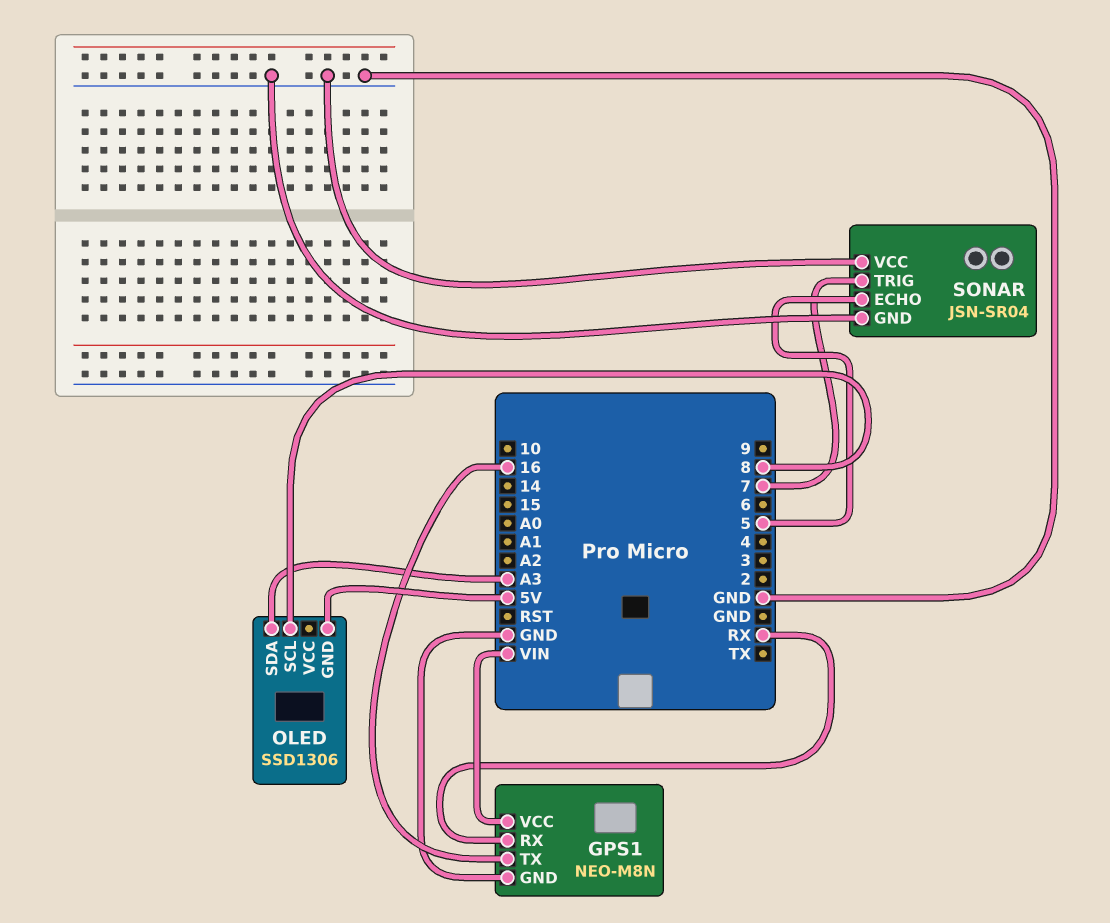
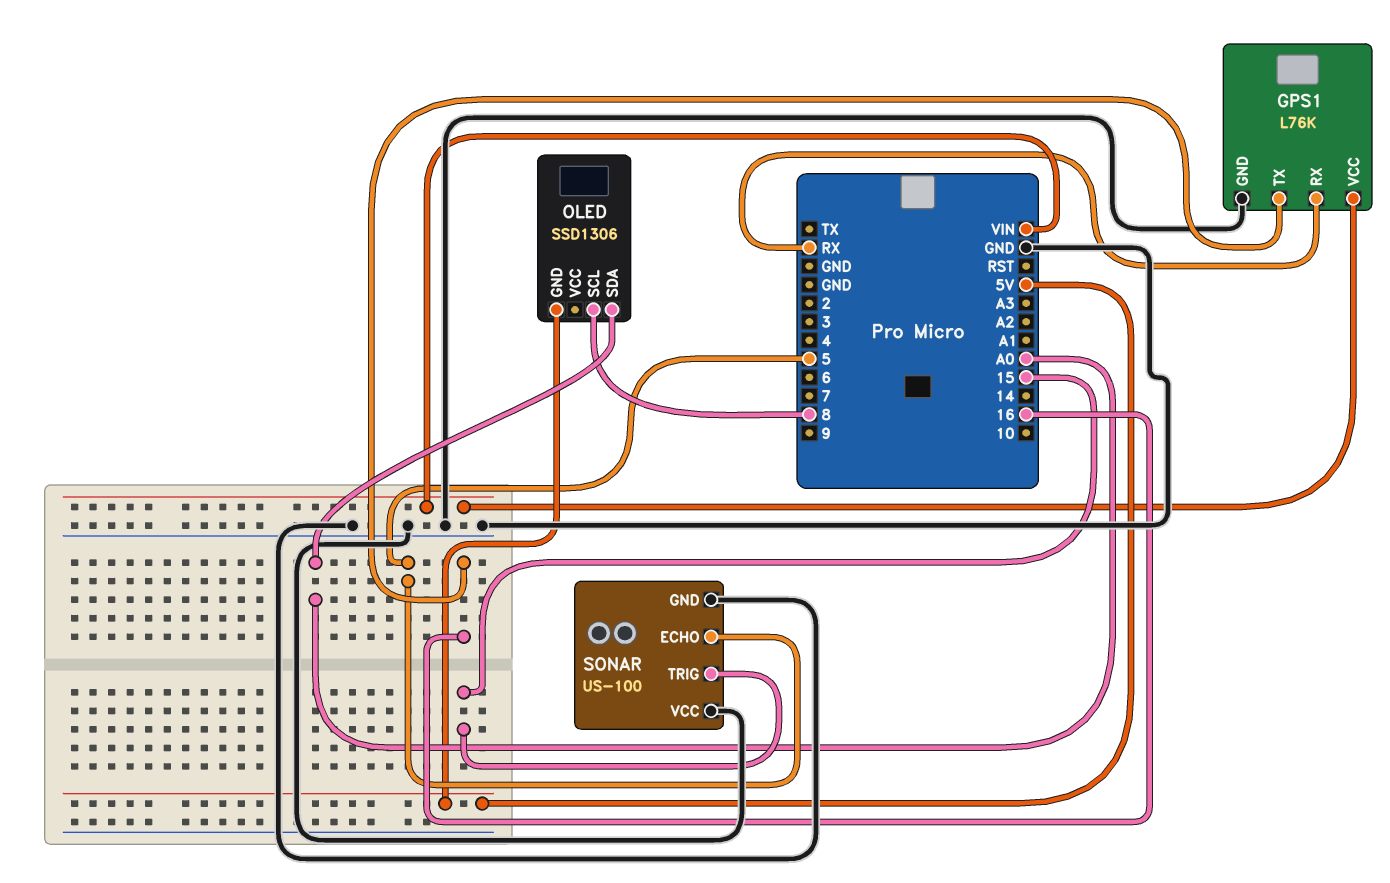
GPS1: NEO-M8N -> L76K
OLED pin SDA: A3 -> A0
SONAR: JSN-SR04 -> US-100
SONAR pin TRIG: 7 -> 15

